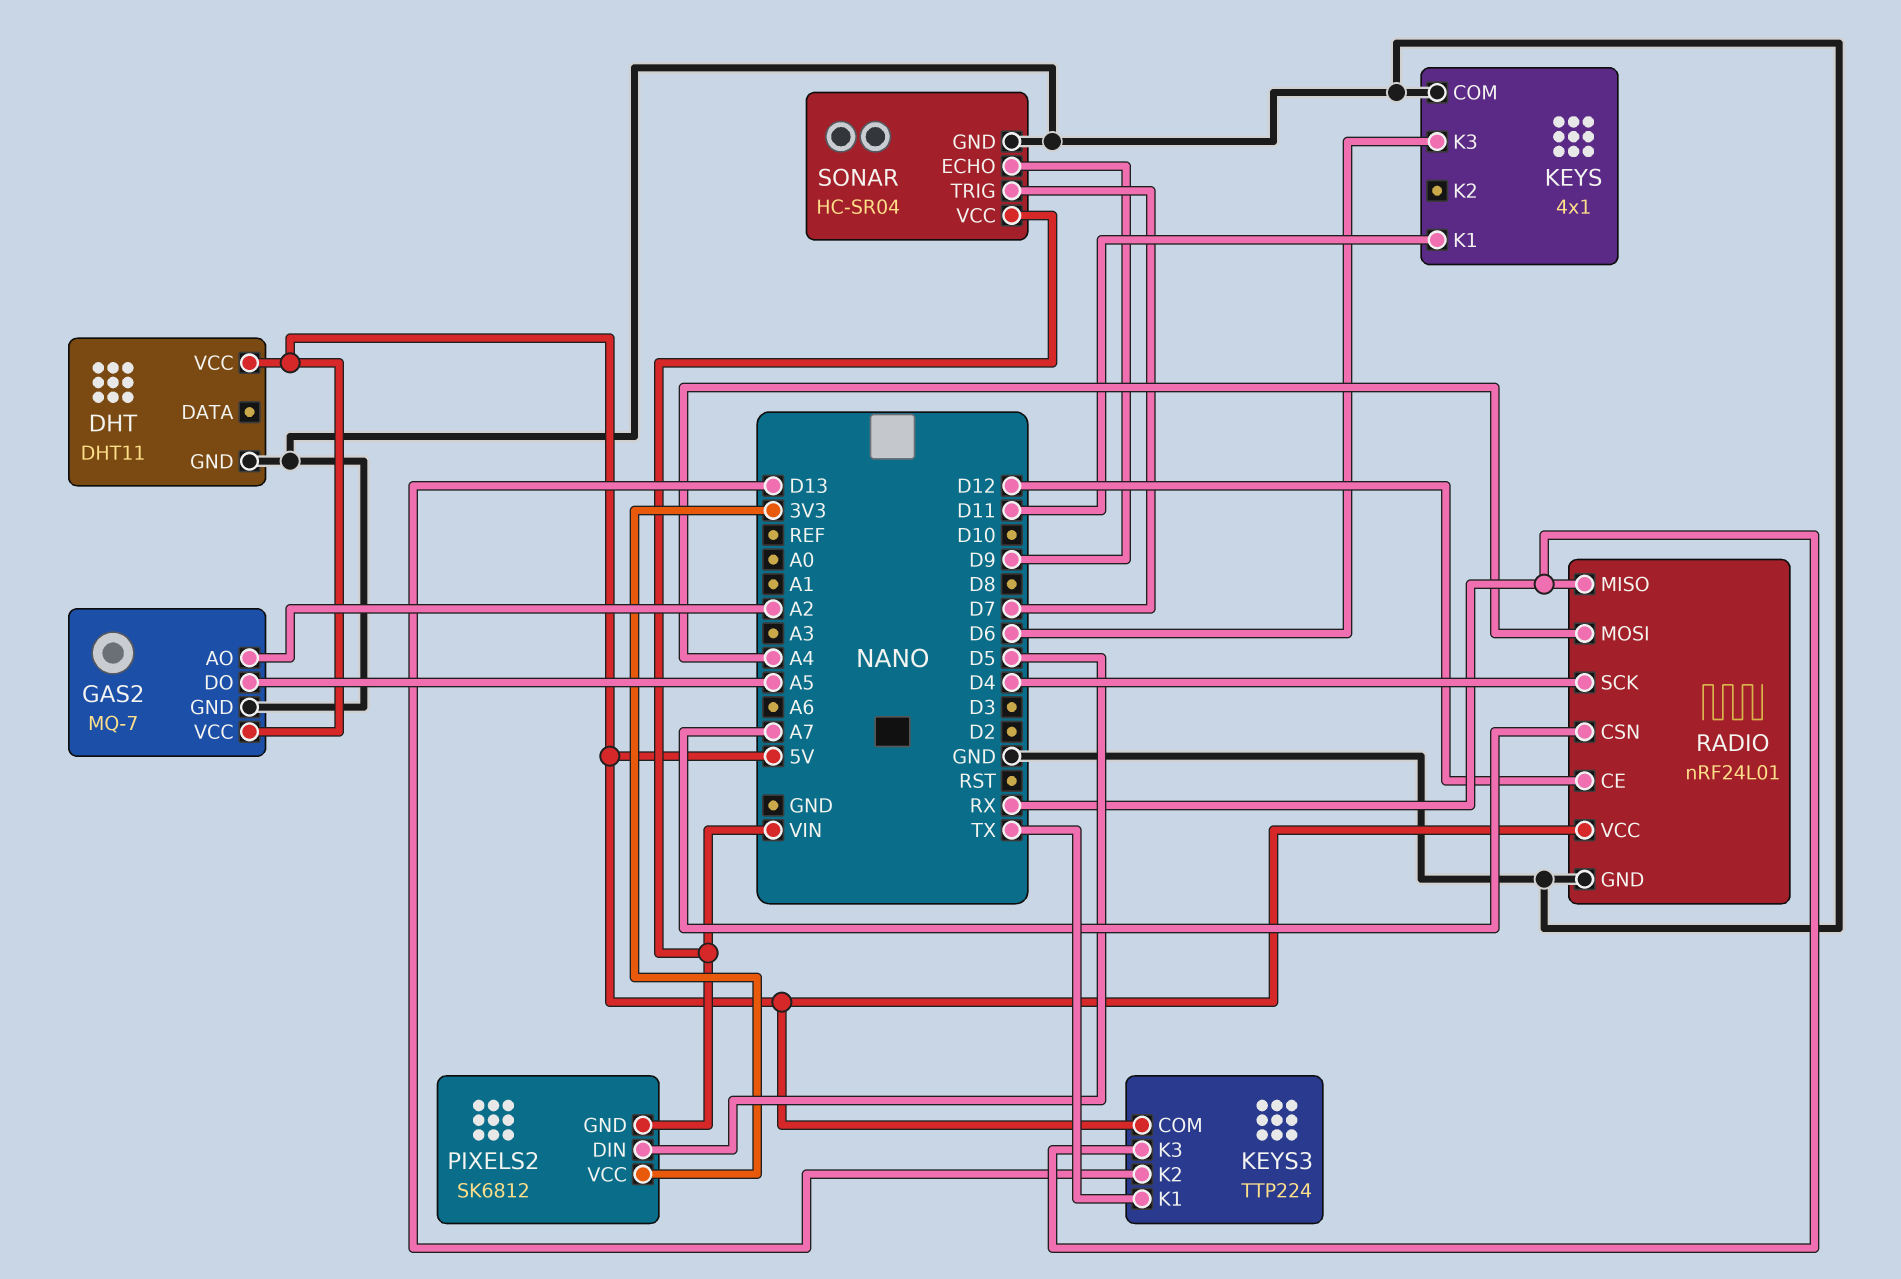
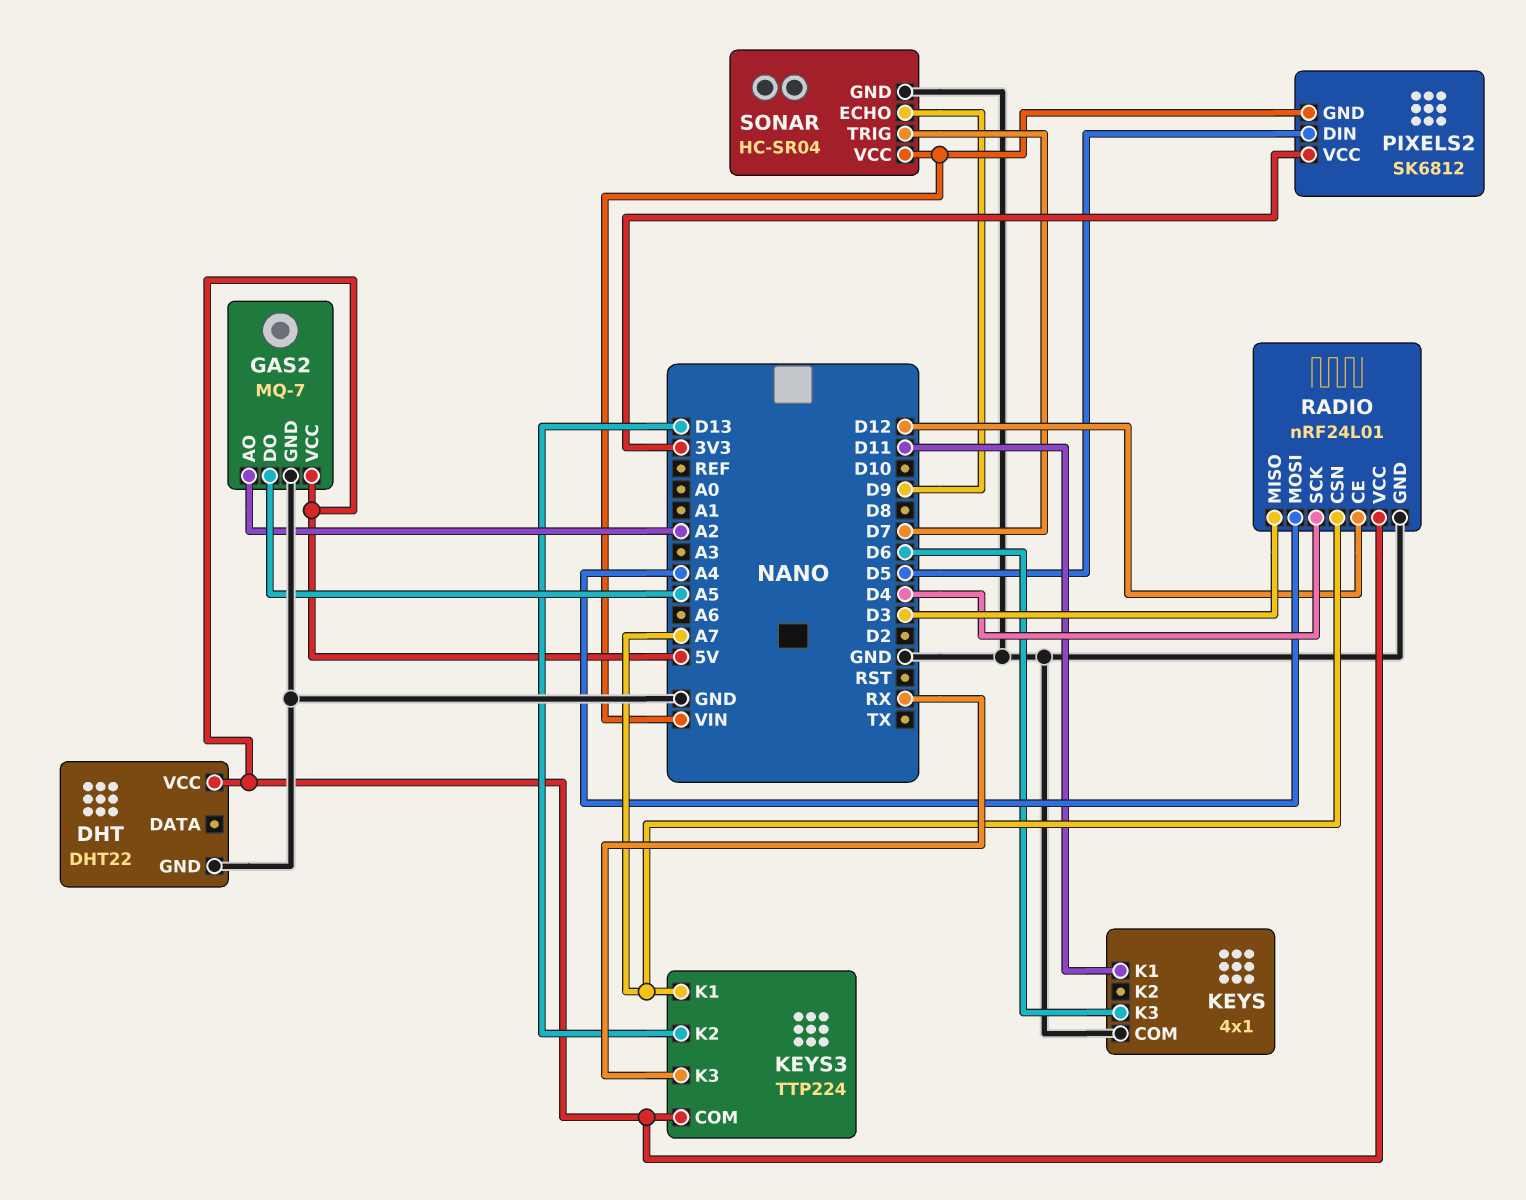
DHT: DHT11 -> DHT22
KEYS3 pin K1: TX -> A7
RADIO pin MISO: RX -> D3

